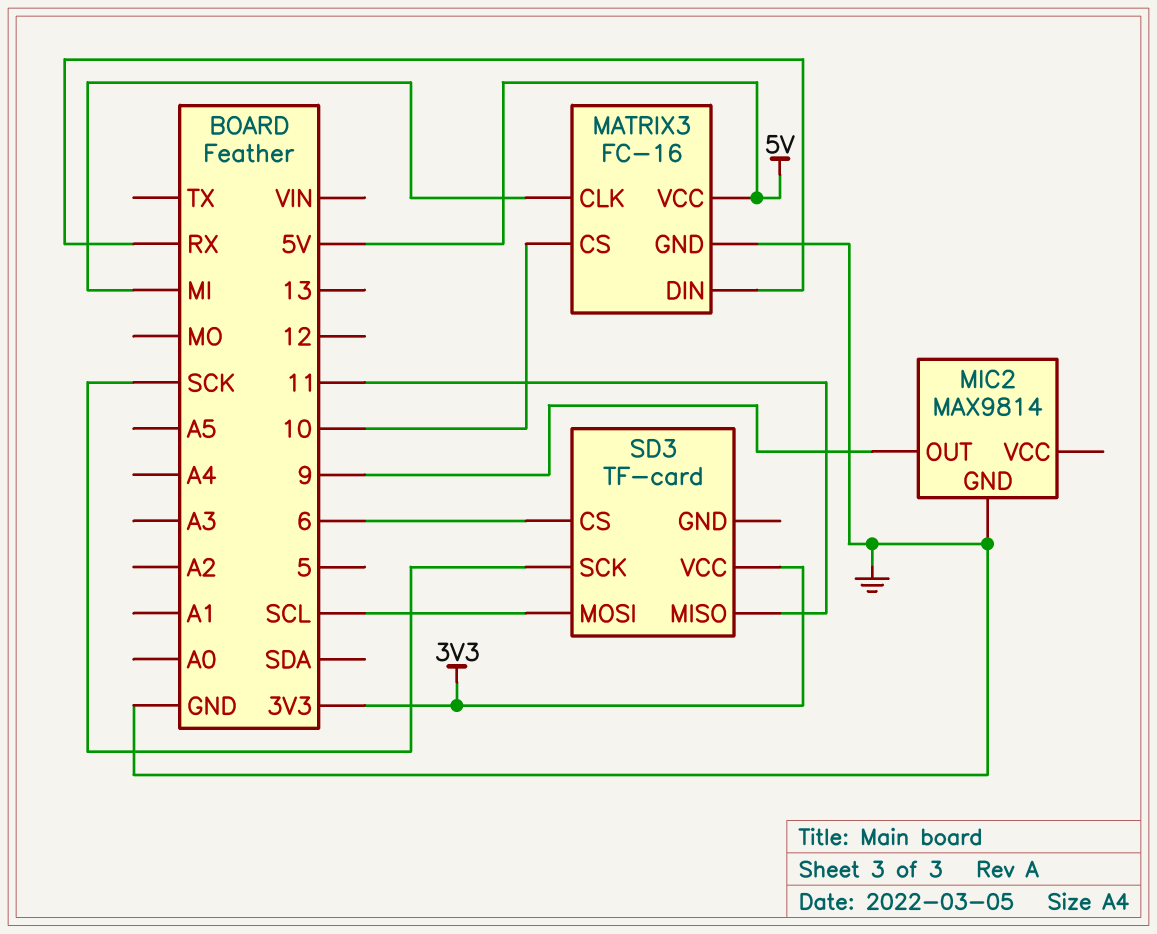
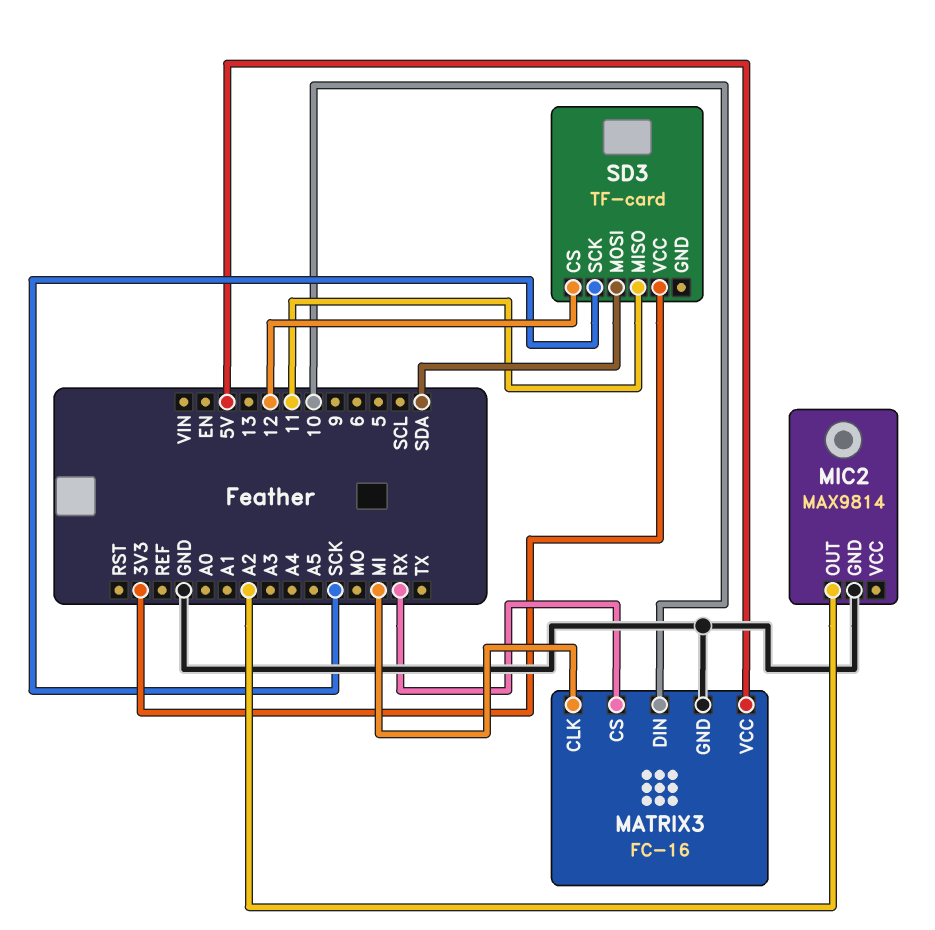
MATRIX3 pin CS: 10 -> RX
MATRIX3 pin DIN: RX -> 10
MIC2 pin OUT: 9 -> A2
SD3 pin CS: 6 -> 12
SD3 pin MOSI: SCL -> SDA

